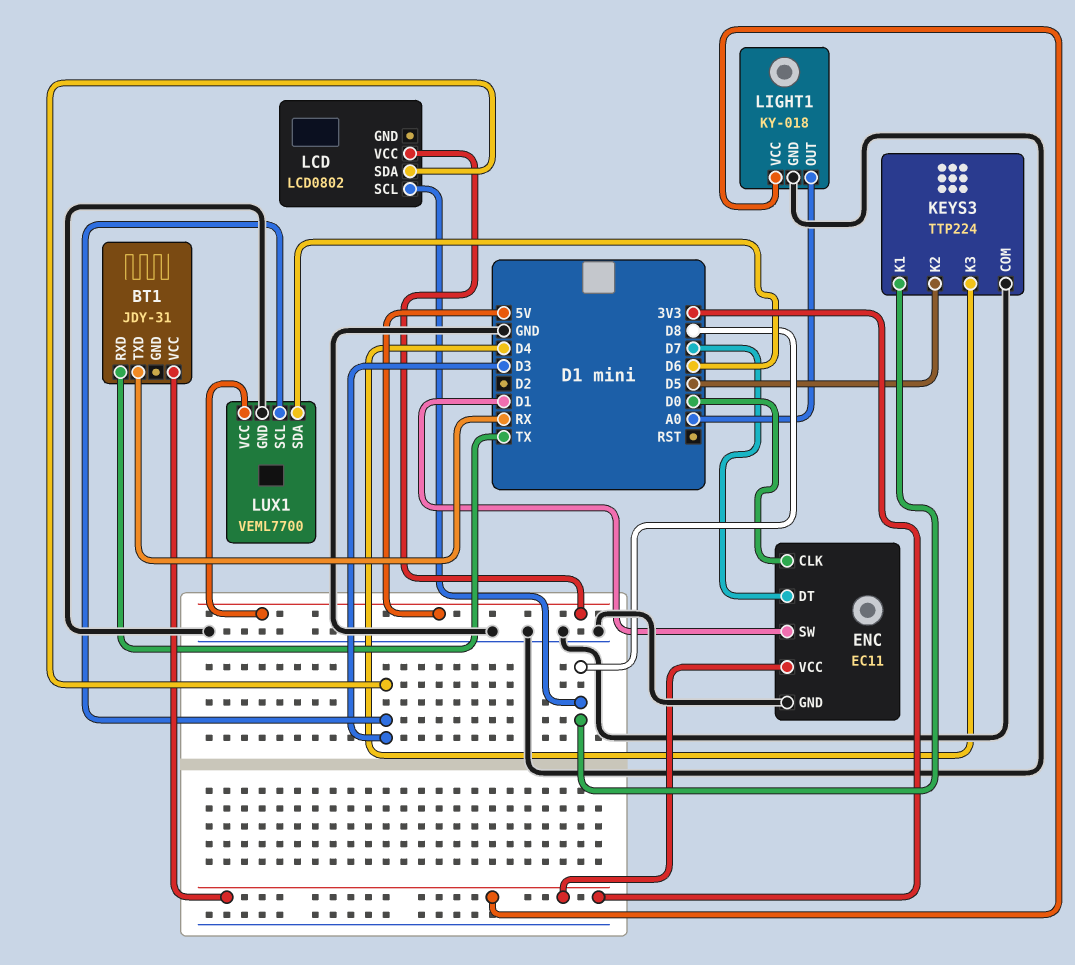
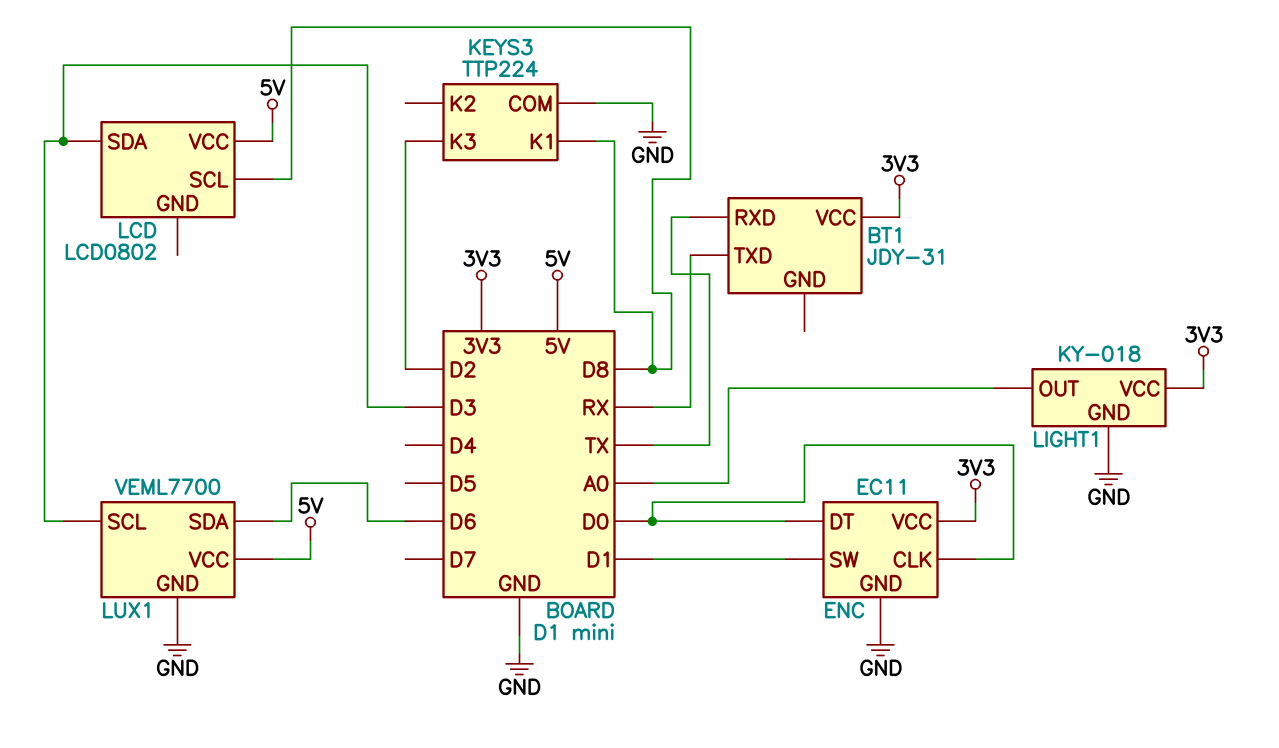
ENC pin DT: D7 -> D0
KEYS3 pin K2: D5 -> none
KEYS3 pin K3: D4 -> D2

